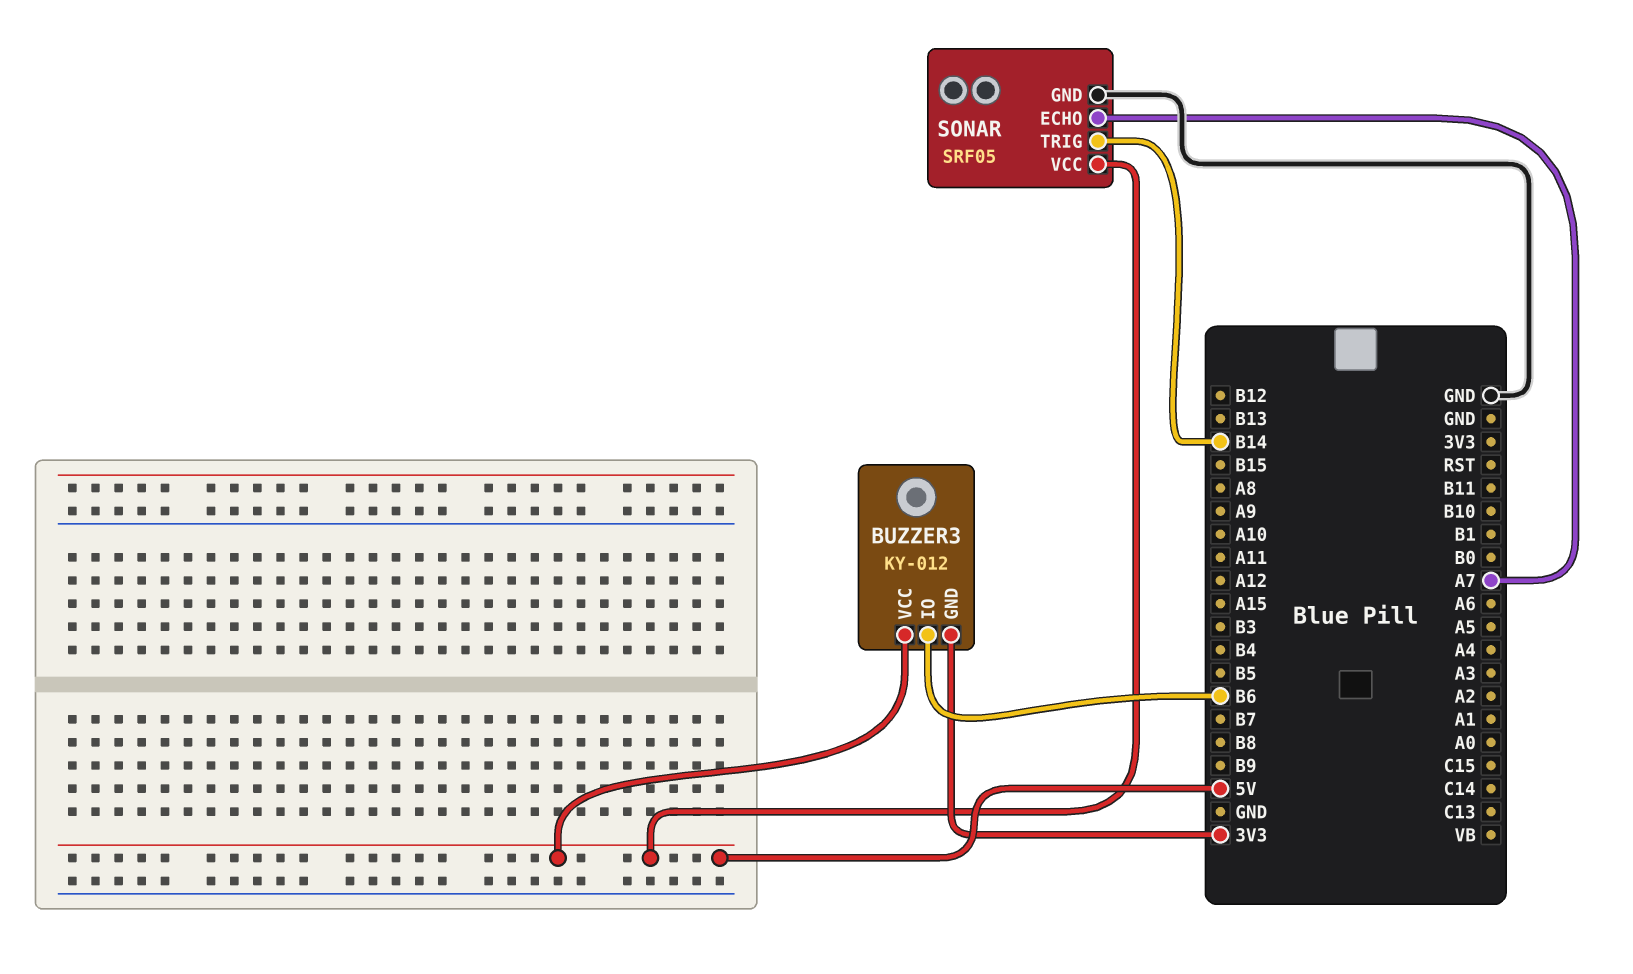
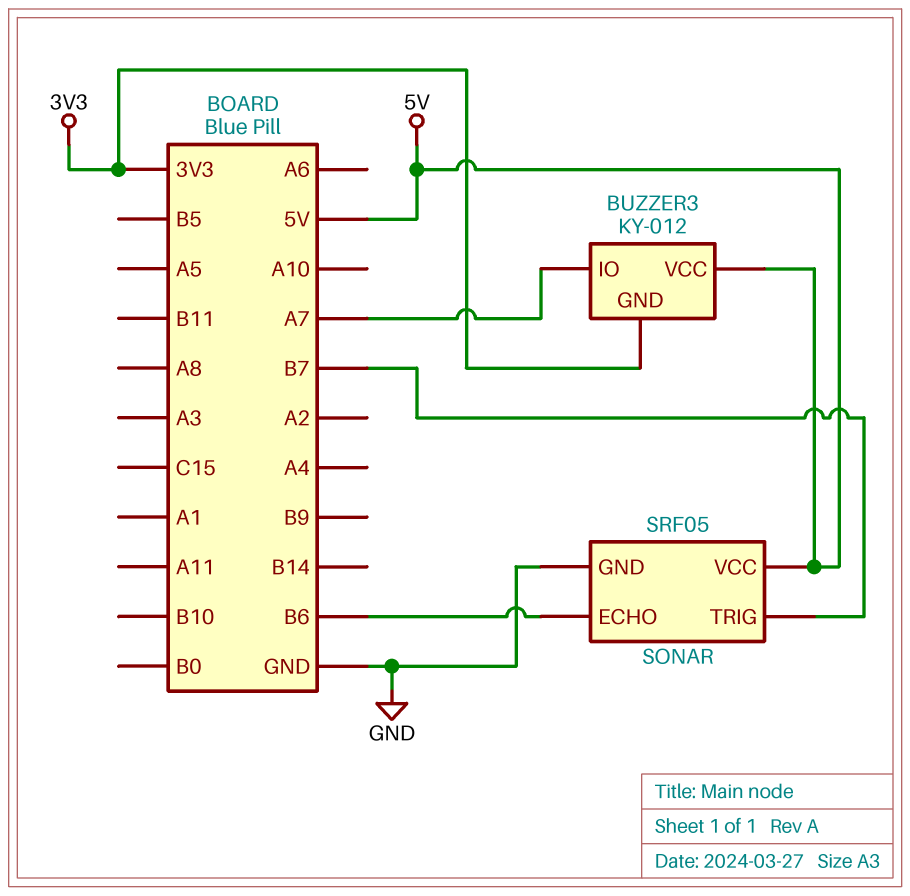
BUZZER3 pin IO: B6 -> A7
SONAR pin ECHO: A7 -> B6
SONAR pin TRIG: B14 -> B7

